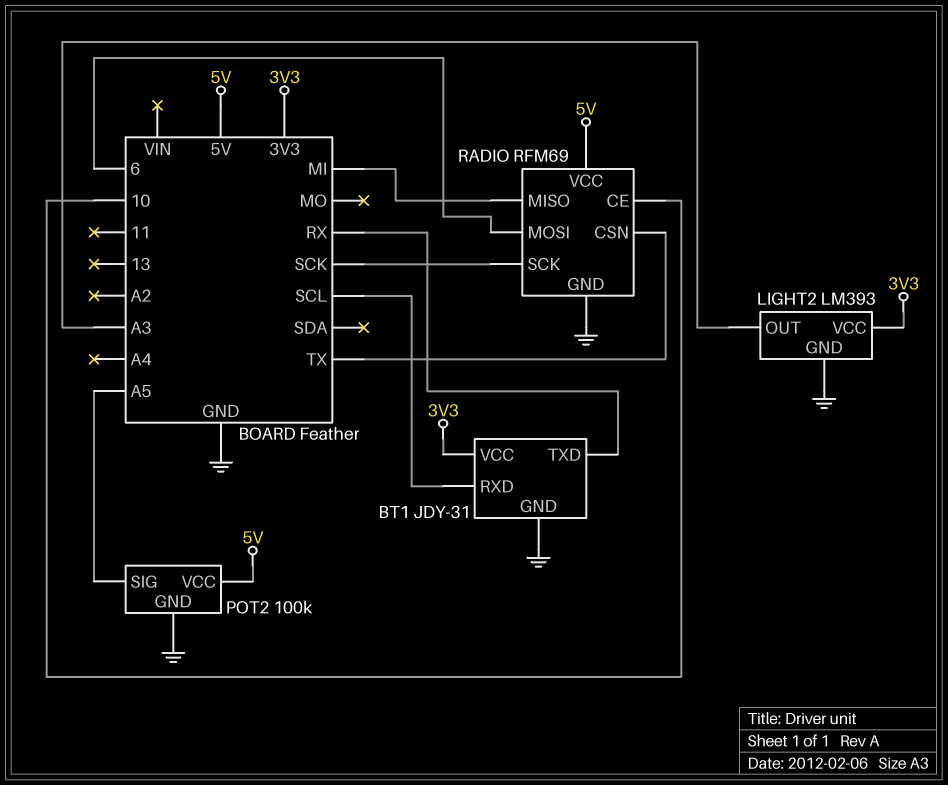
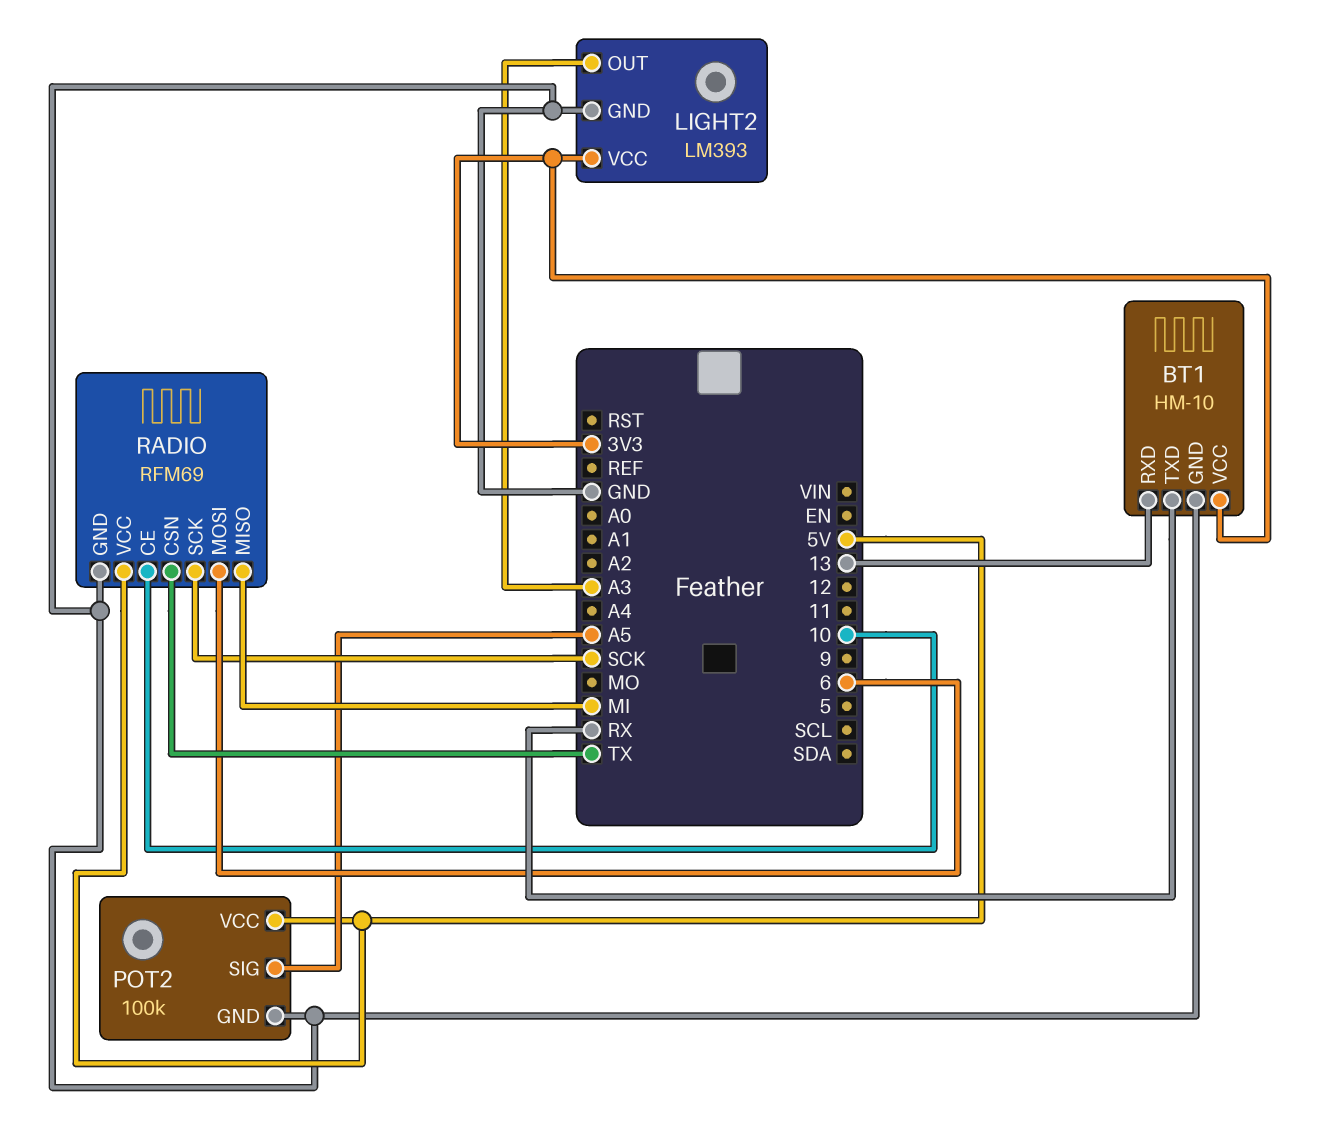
BT1: JDY-31 -> HM-10
BT1 pin RXD: SCL -> 13

